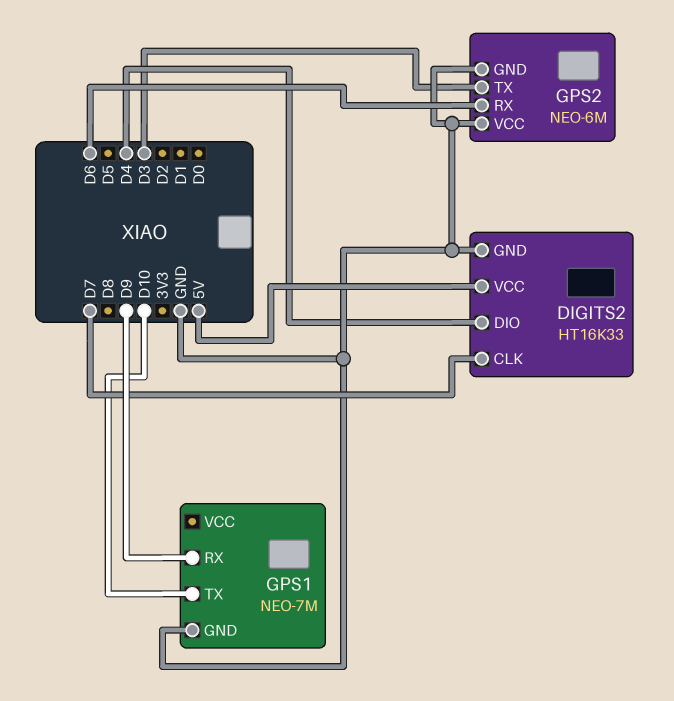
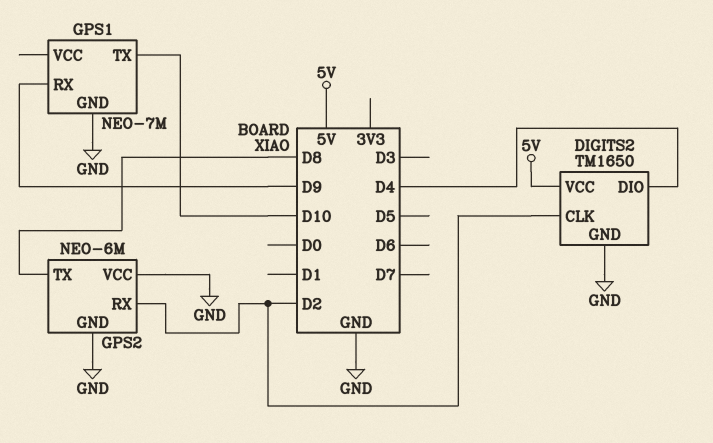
DIGITS2: HT16K33 -> TM1650
DIGITS2 pin CLK: D7 -> D2
GPS2 pin RX: D6 -> D2
GPS2 pin TX: D3 -> D8

